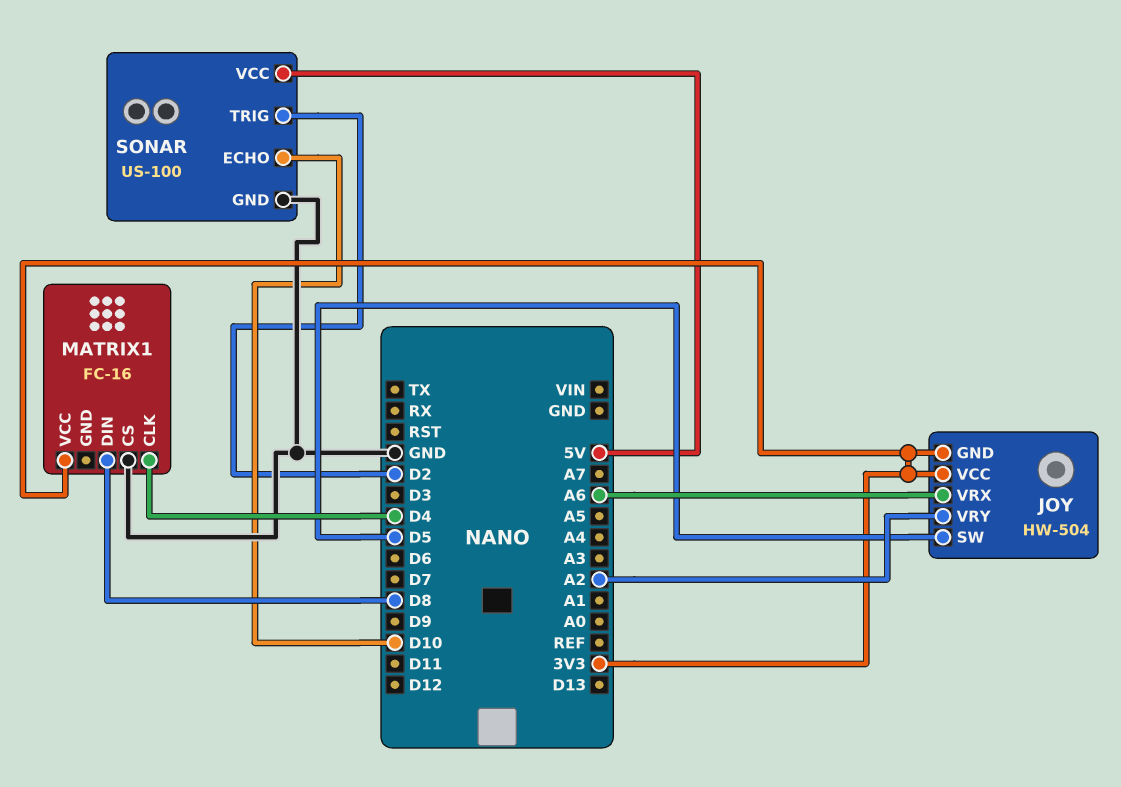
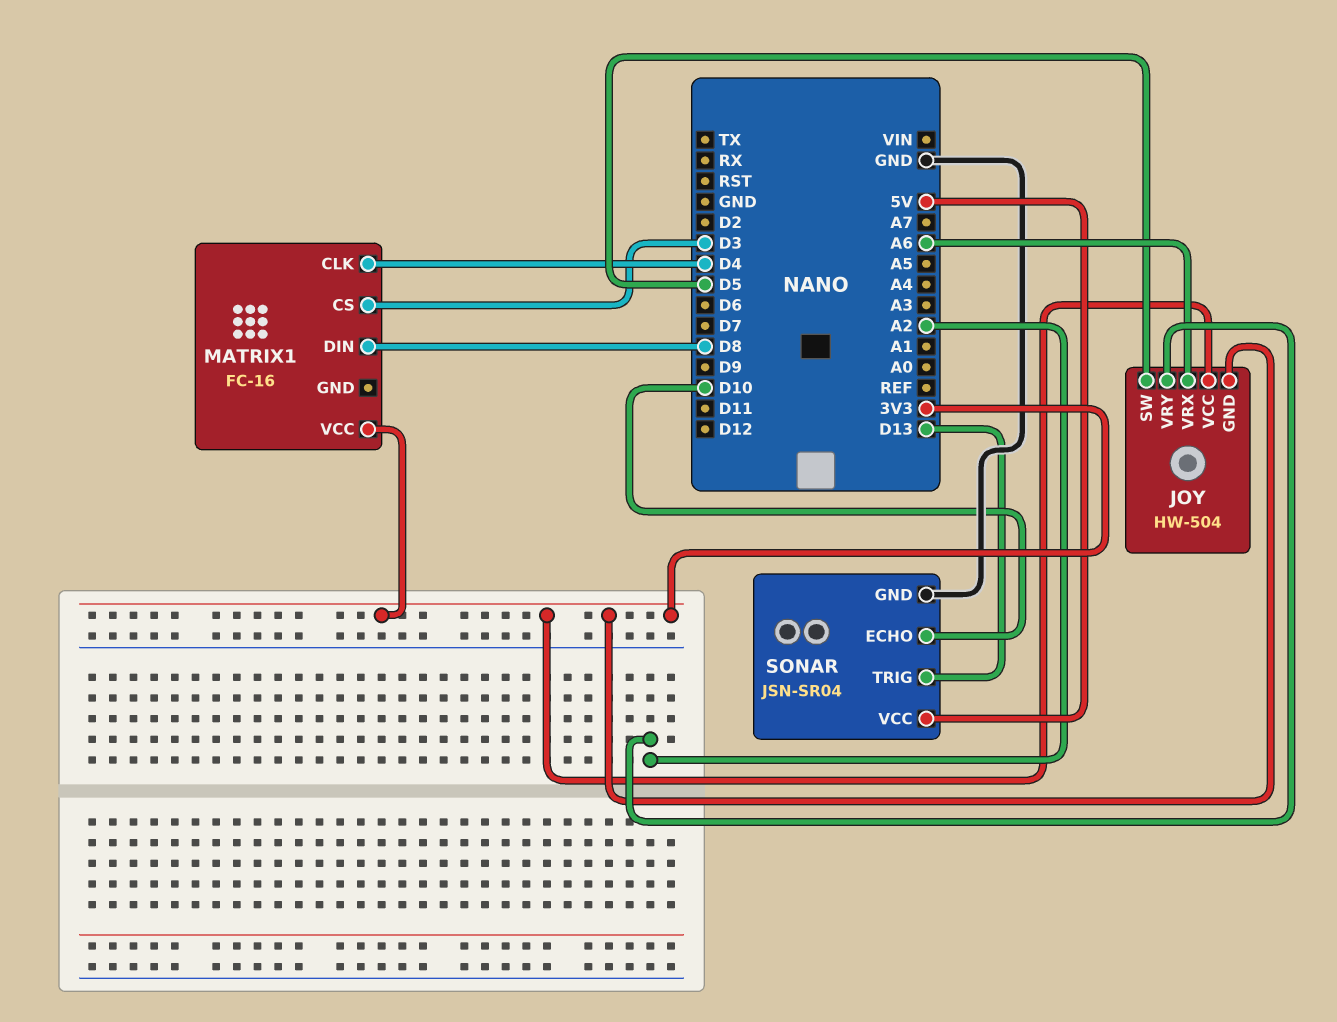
MATRIX1 pin CS: GND -> D3
SONAR: US-100 -> JSN-SR04
SONAR pin TRIG: D2 -> D13

